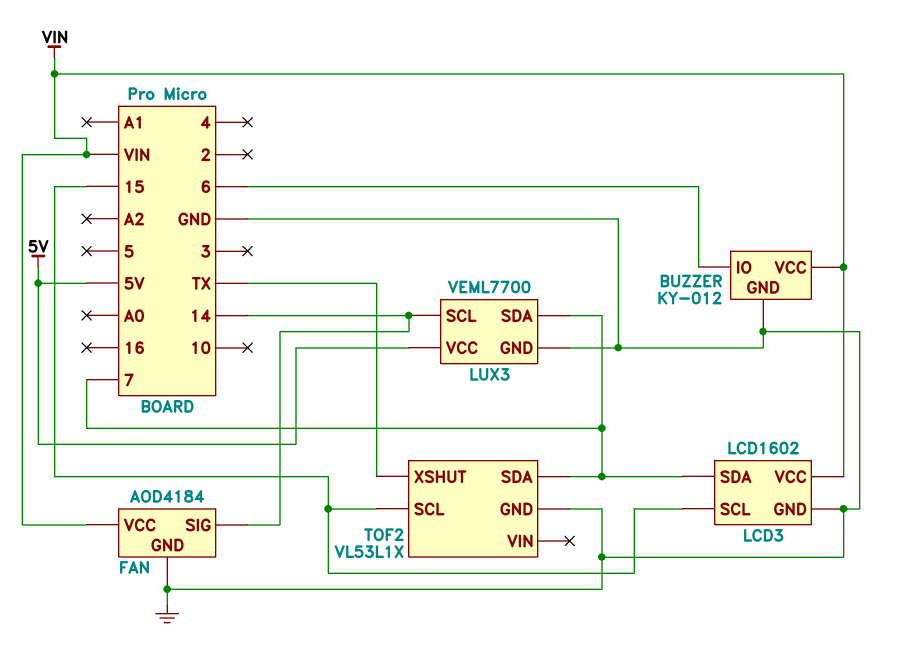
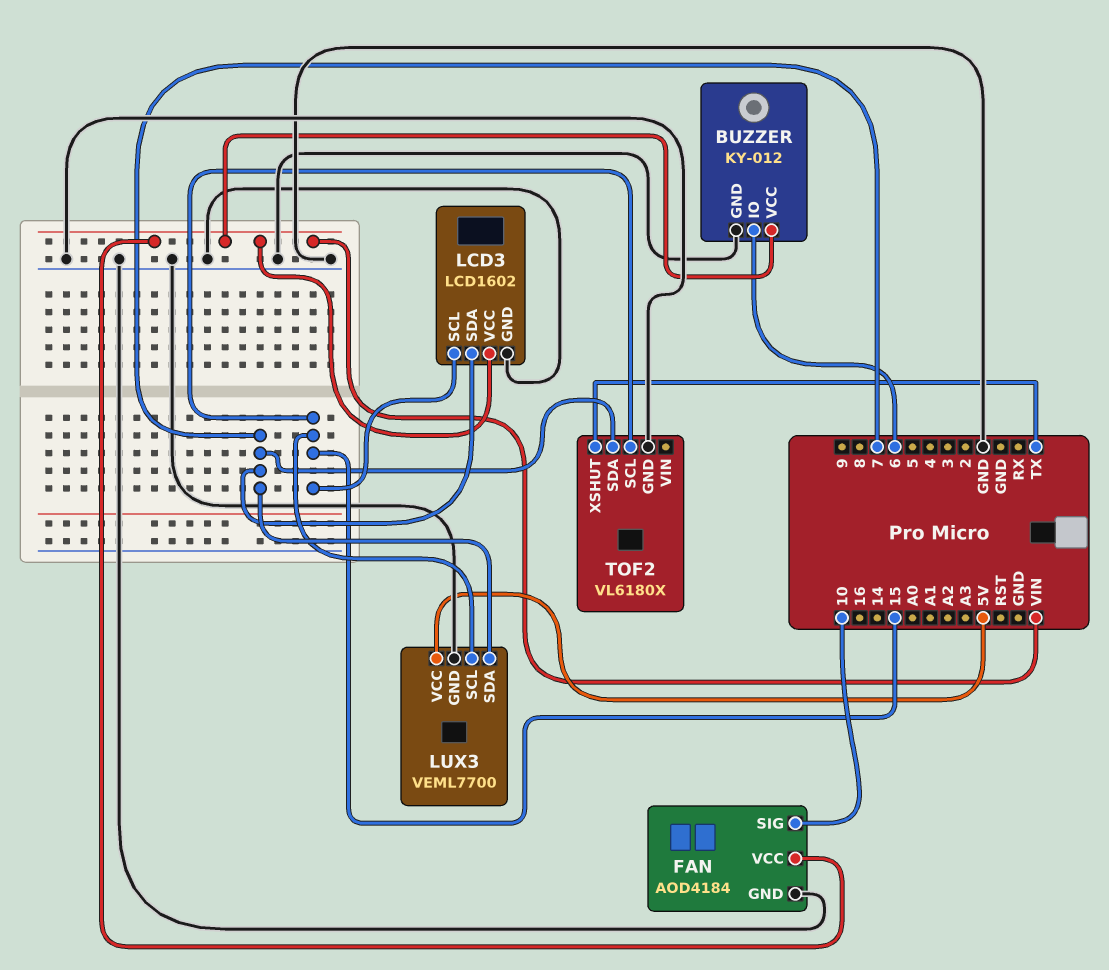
FAN pin SIG: 14 -> 10
LUX3 pin SCL: 14 -> 15
TOF2: VL53L1X -> VL6180X

